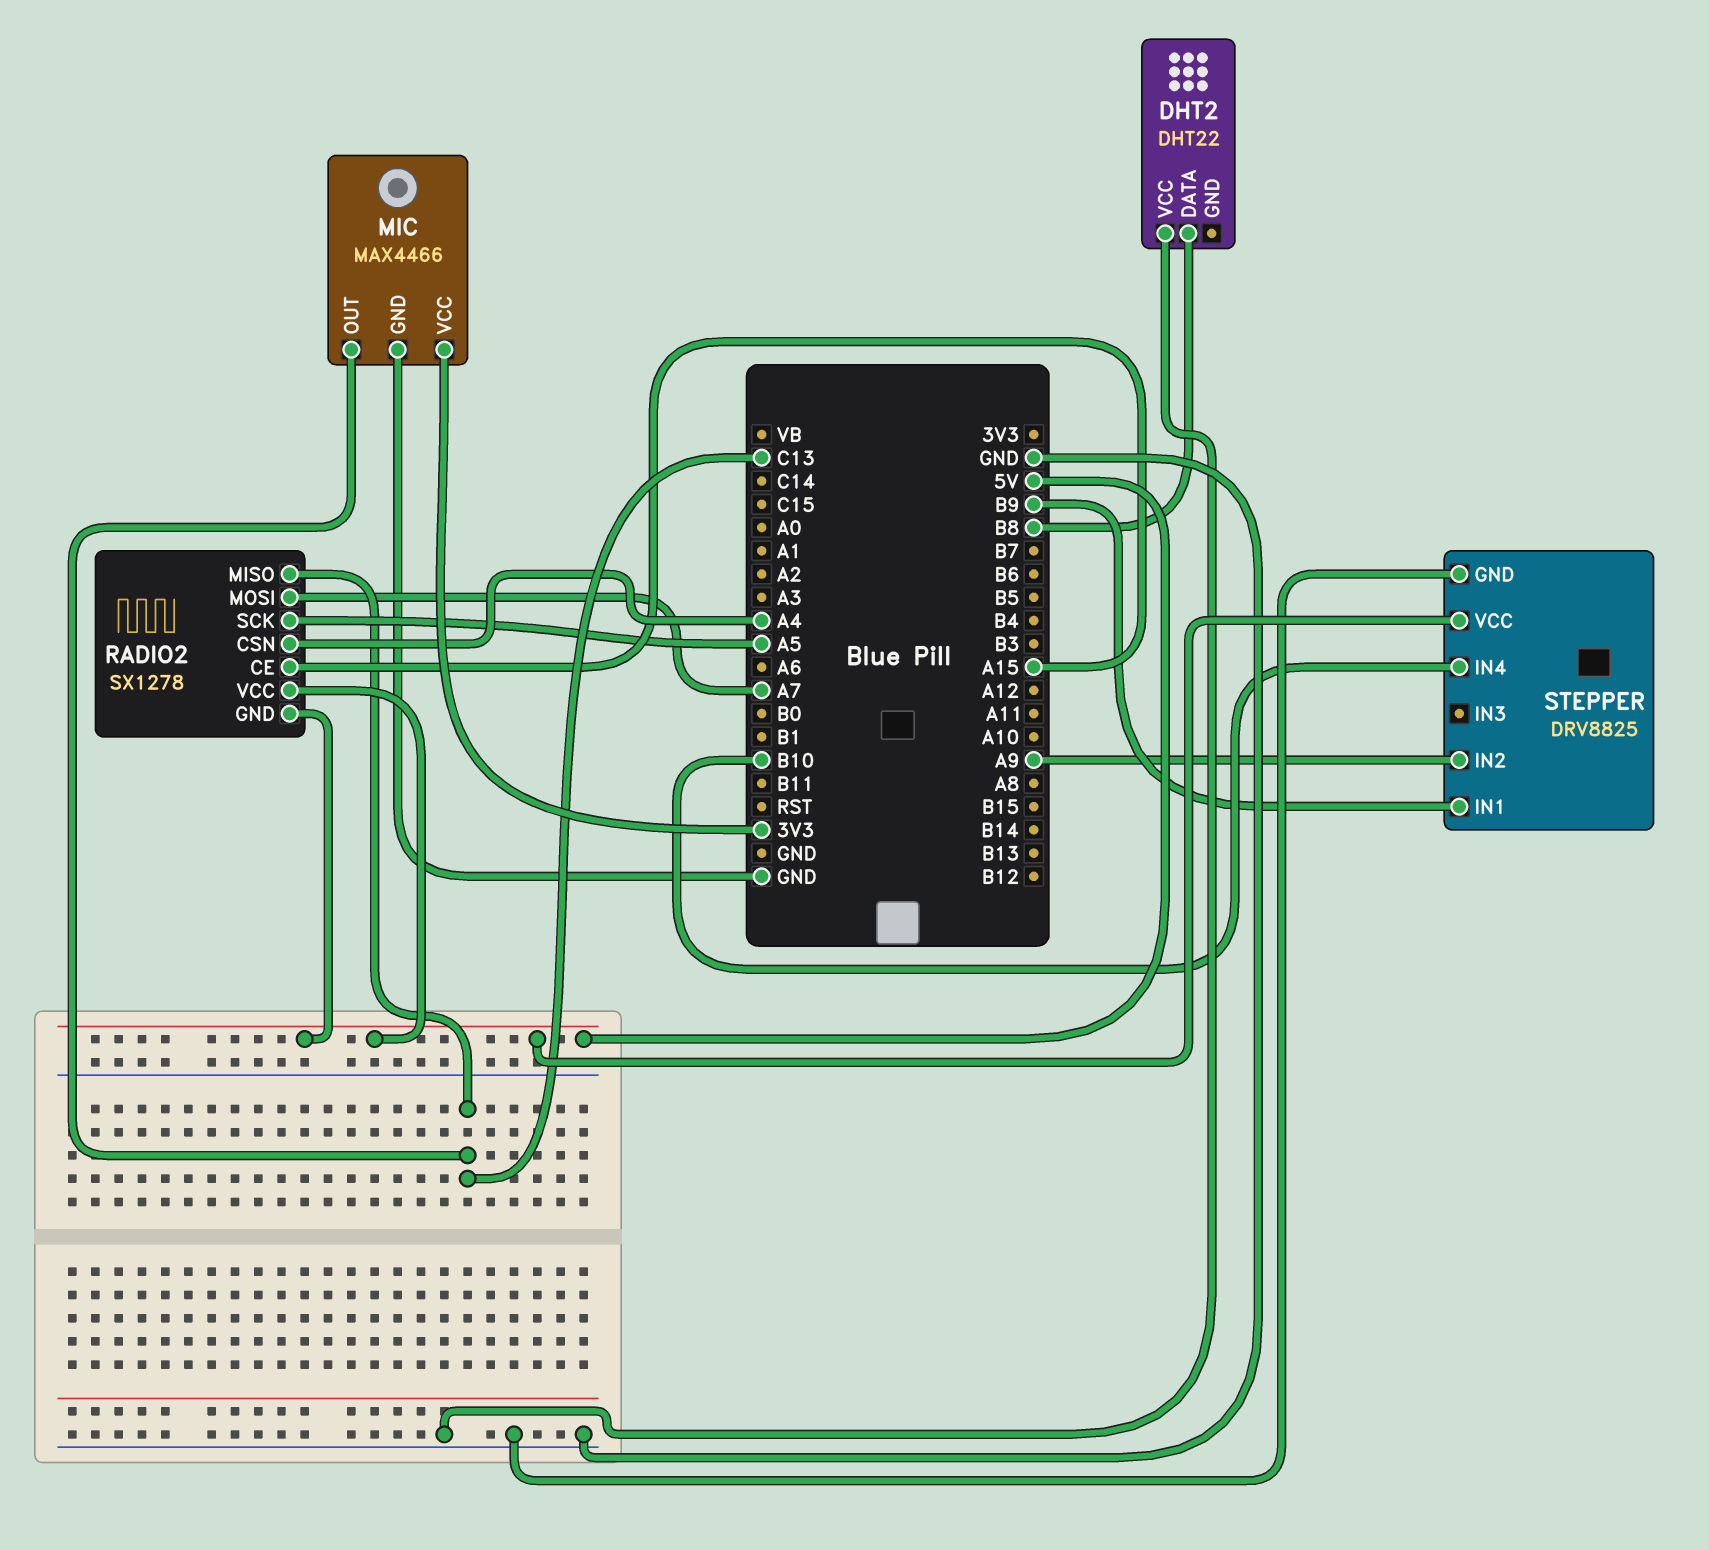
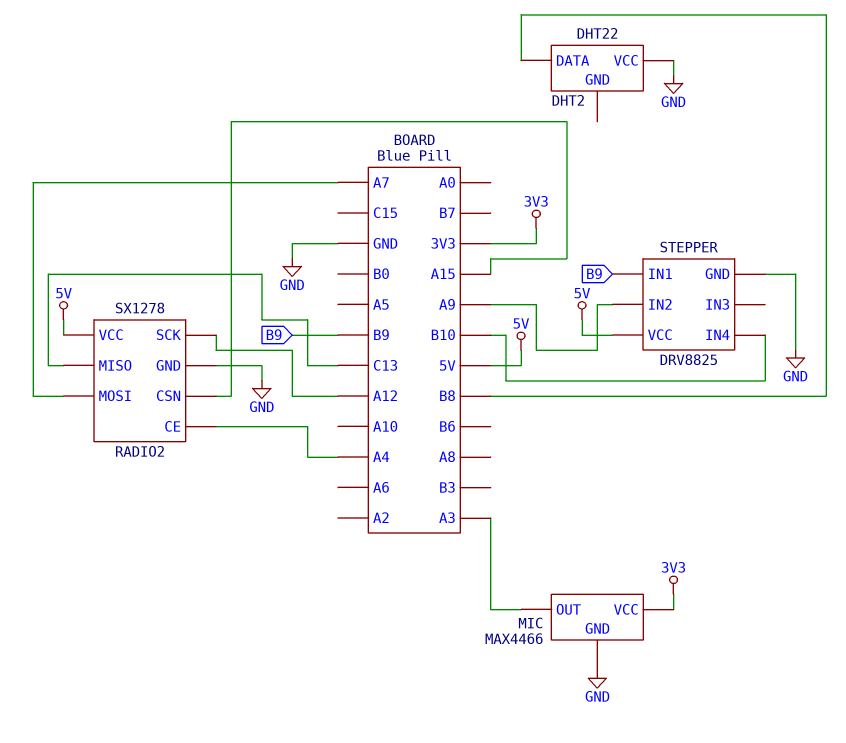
MIC pin OUT: C13 -> A3
RADIO2 pin CE: A15 -> A4
RADIO2 pin CSN: A4 -> A15
RADIO2 pin GND: 5V -> GND
RADIO2 pin SCK: A5 -> A12

